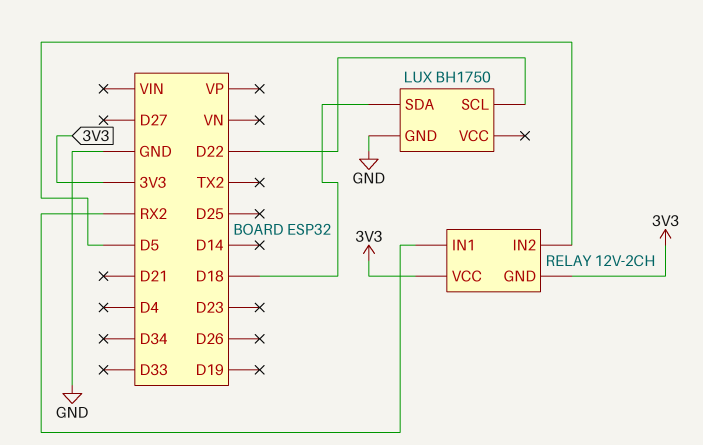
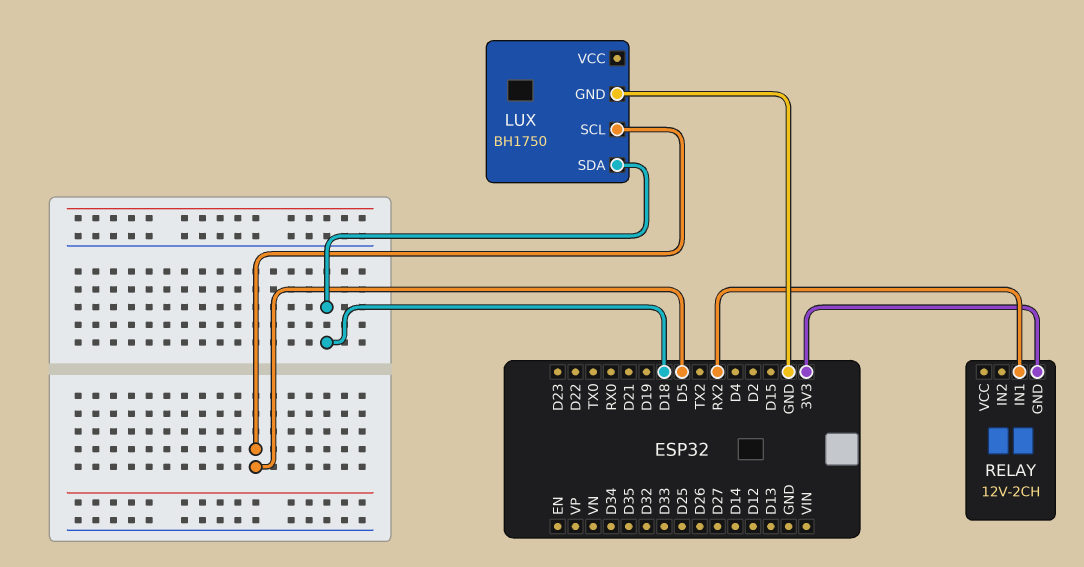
LUX pin SCL: D22 -> D5
RELAY pin IN2: D5 -> none
RELAY pin VCC: 3V3 -> none

